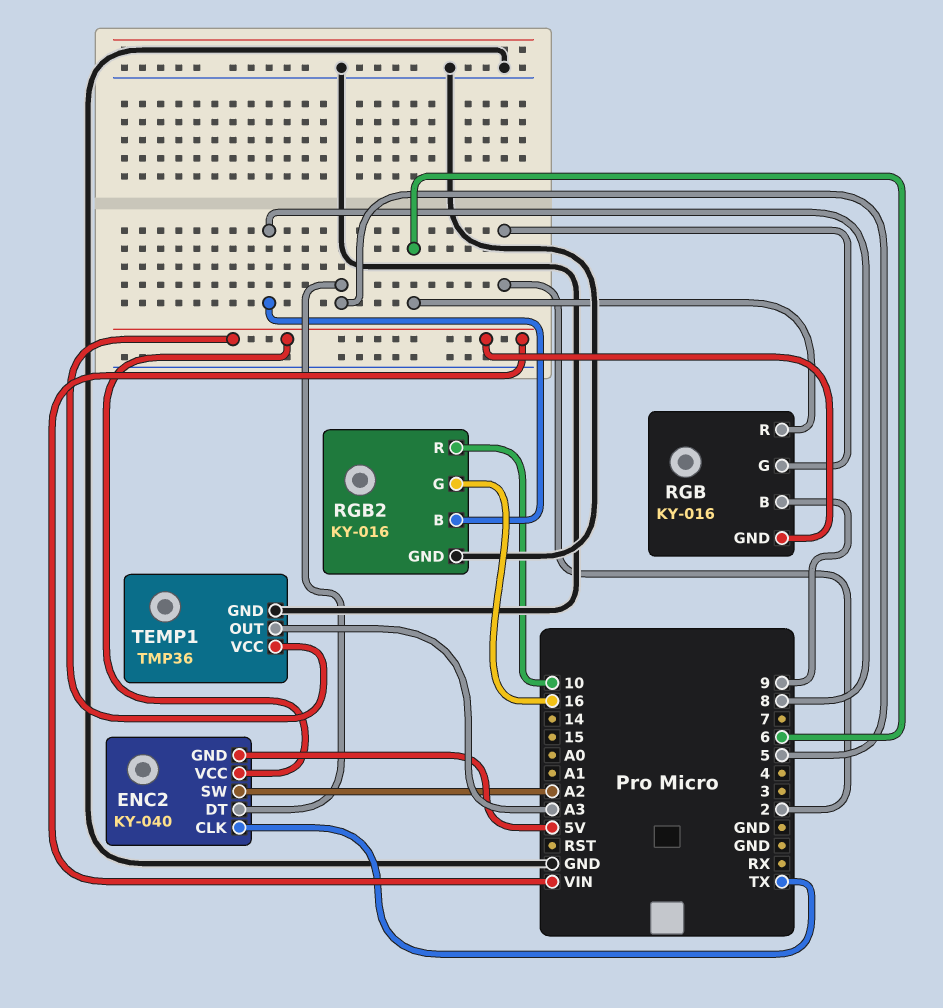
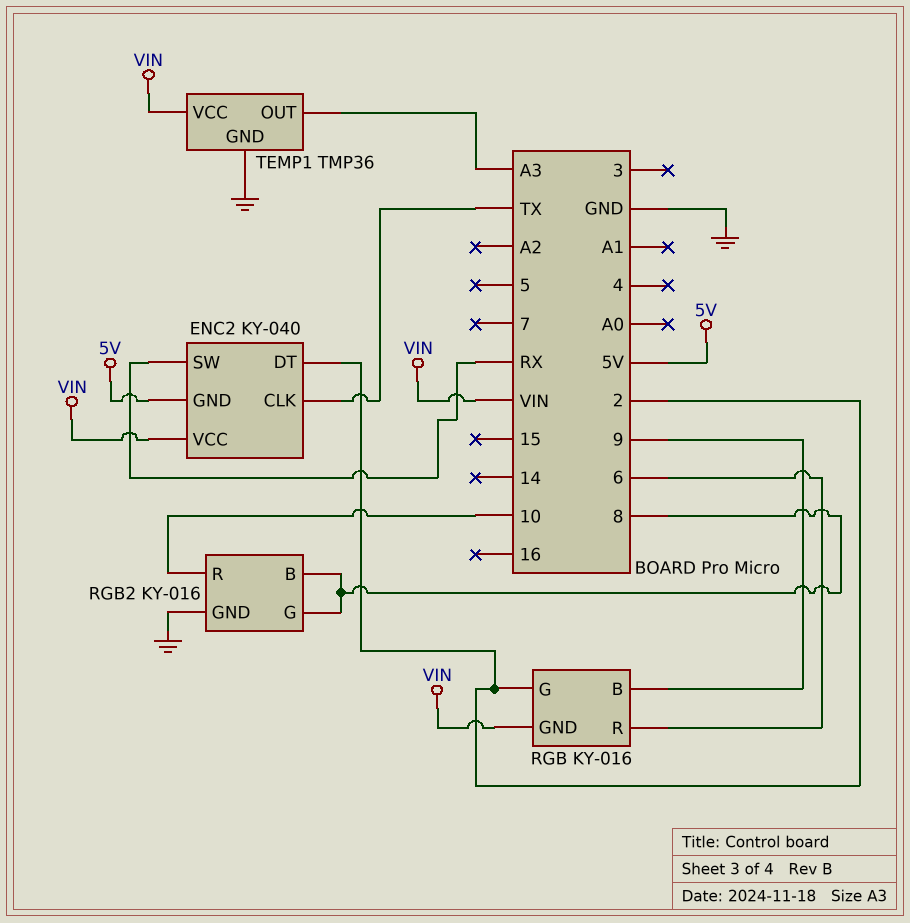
ENC2 pin DT: 5 -> 2
ENC2 pin SW: A2 -> RX
RGB2 pin G: 16 -> 8

